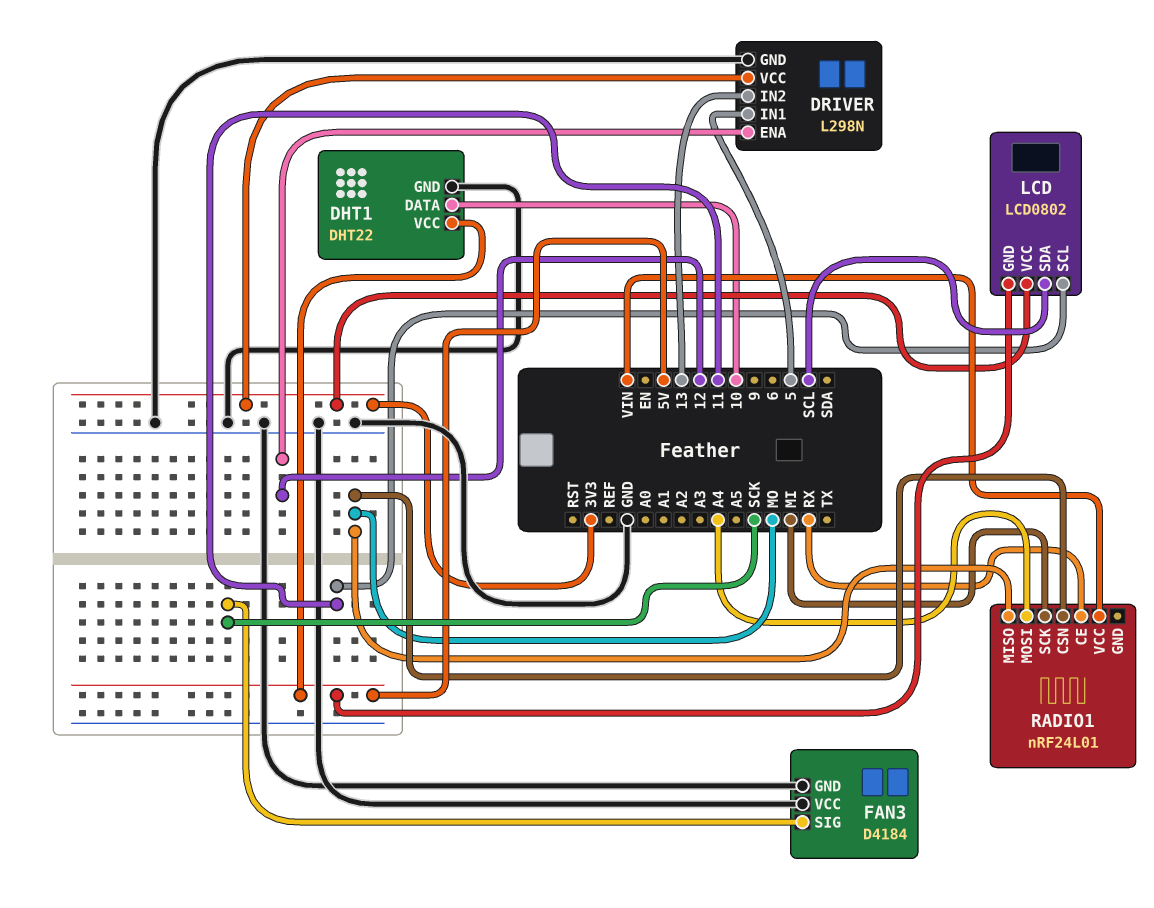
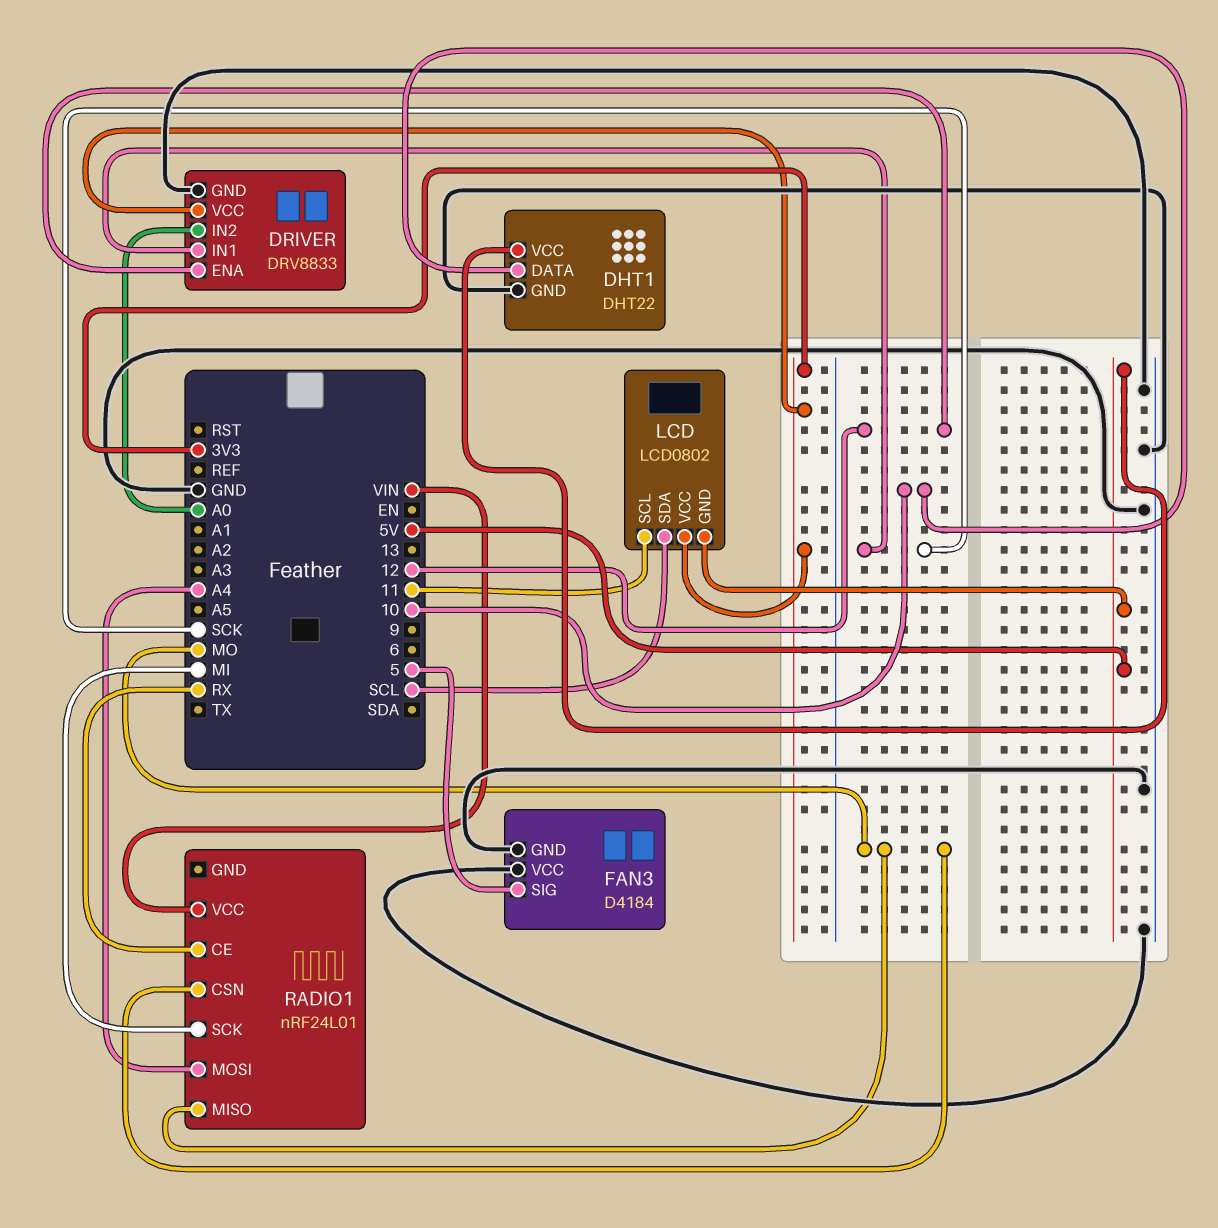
DRIVER: L298N -> DRV8833
DRIVER pin IN1: 5 -> SCK
DRIVER pin IN2: 13 -> A0
FAN3 pin SIG: SCK -> 5

